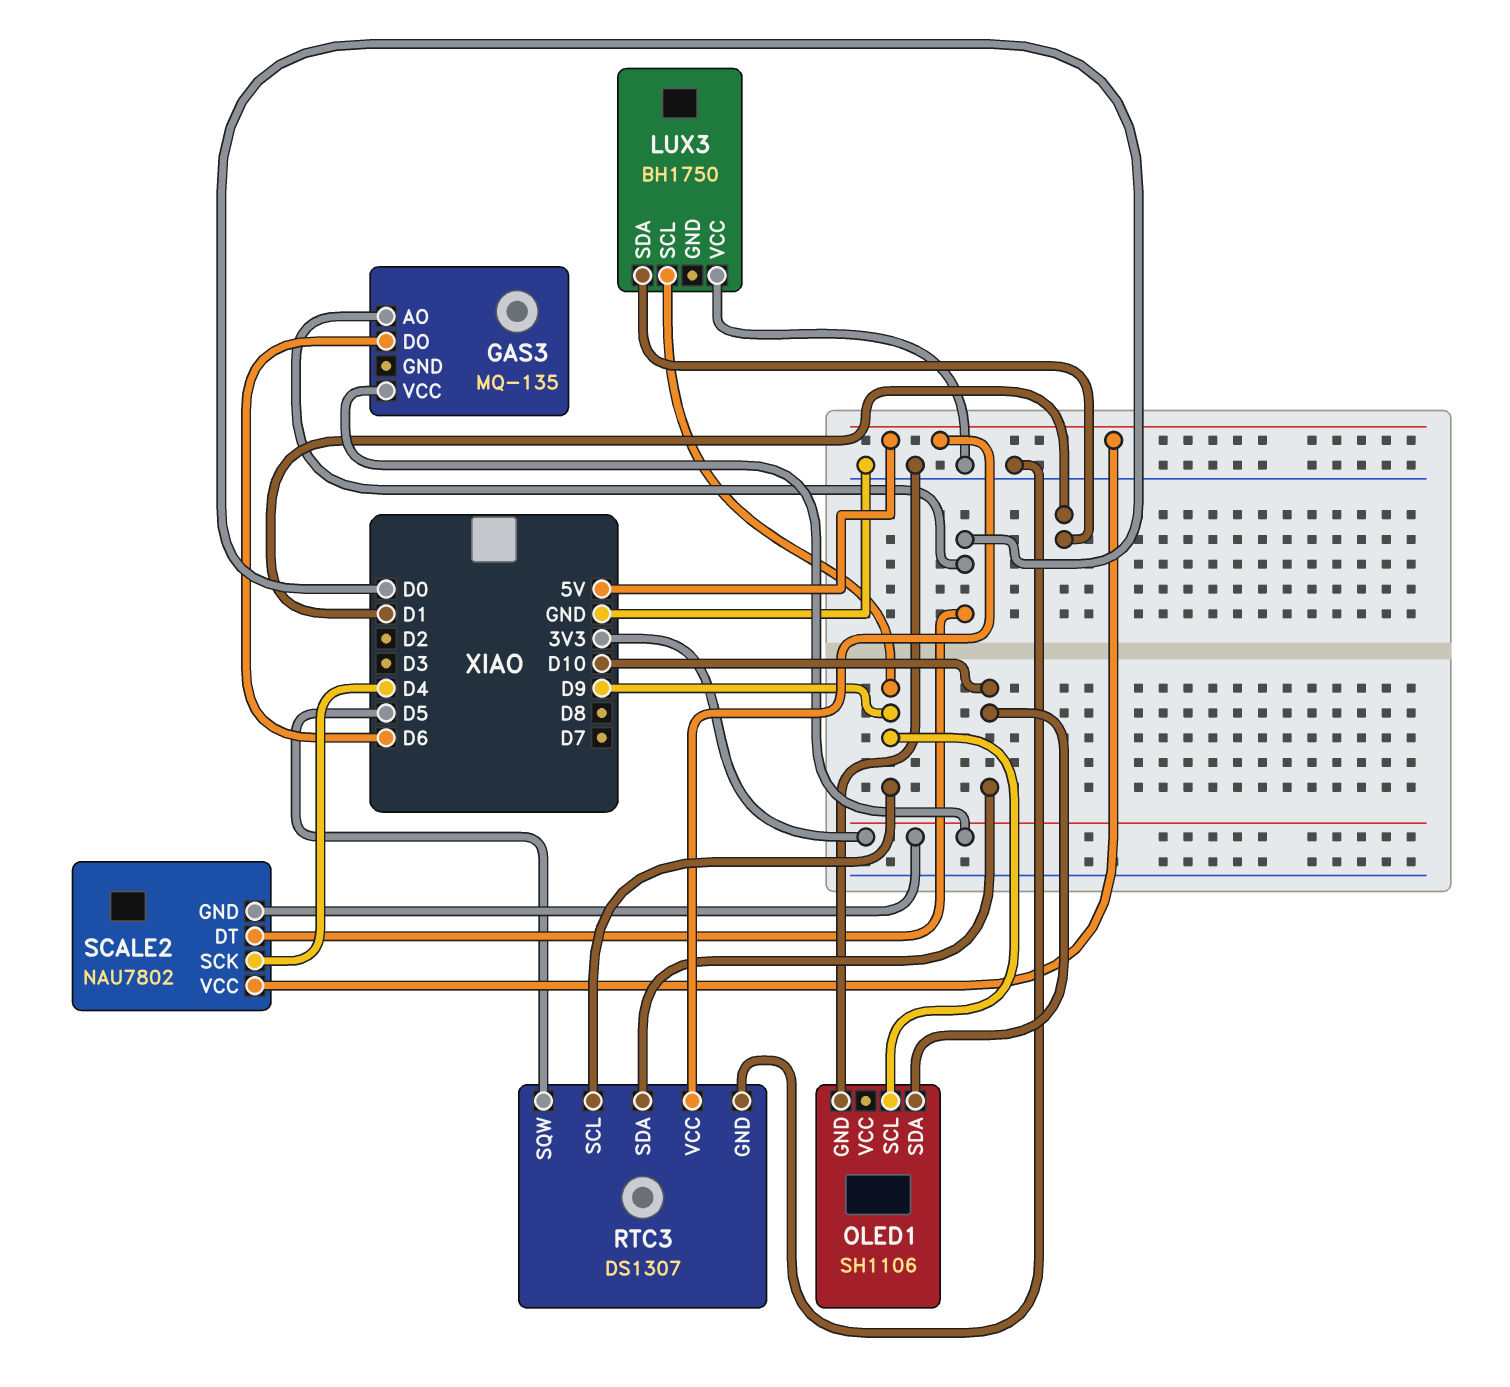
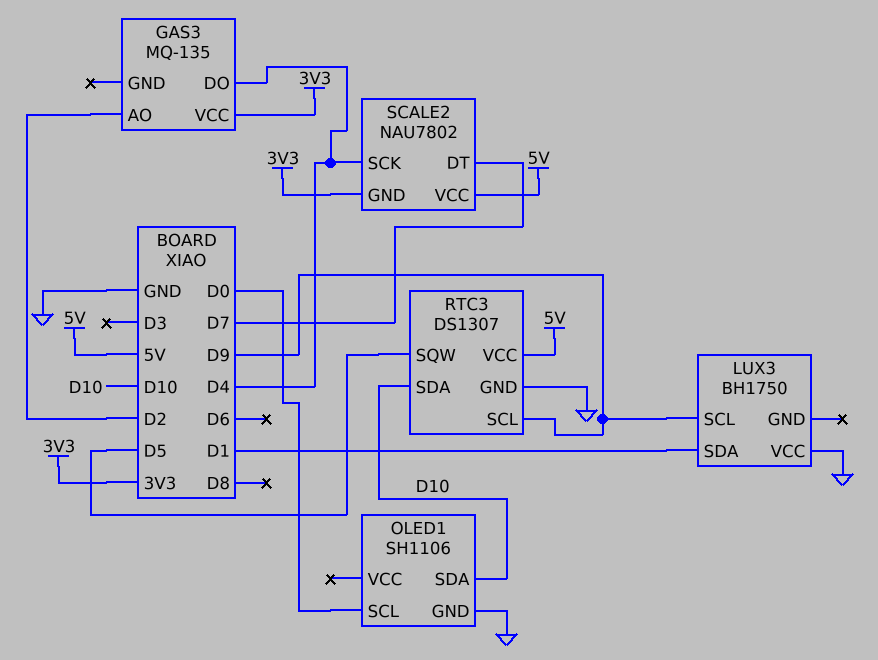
GAS3 pin AO: D0 -> D2
GAS3 pin DO: D6 -> D4
OLED1 pin SCL: D9 -> D0
SCALE2 pin DT: D0 -> D7

